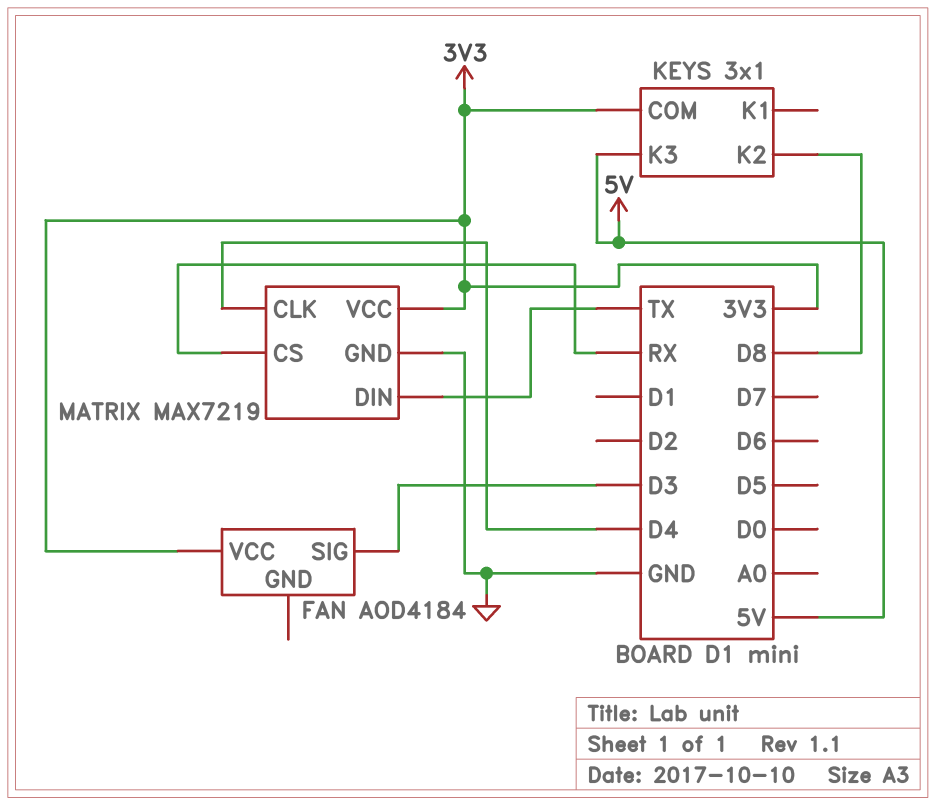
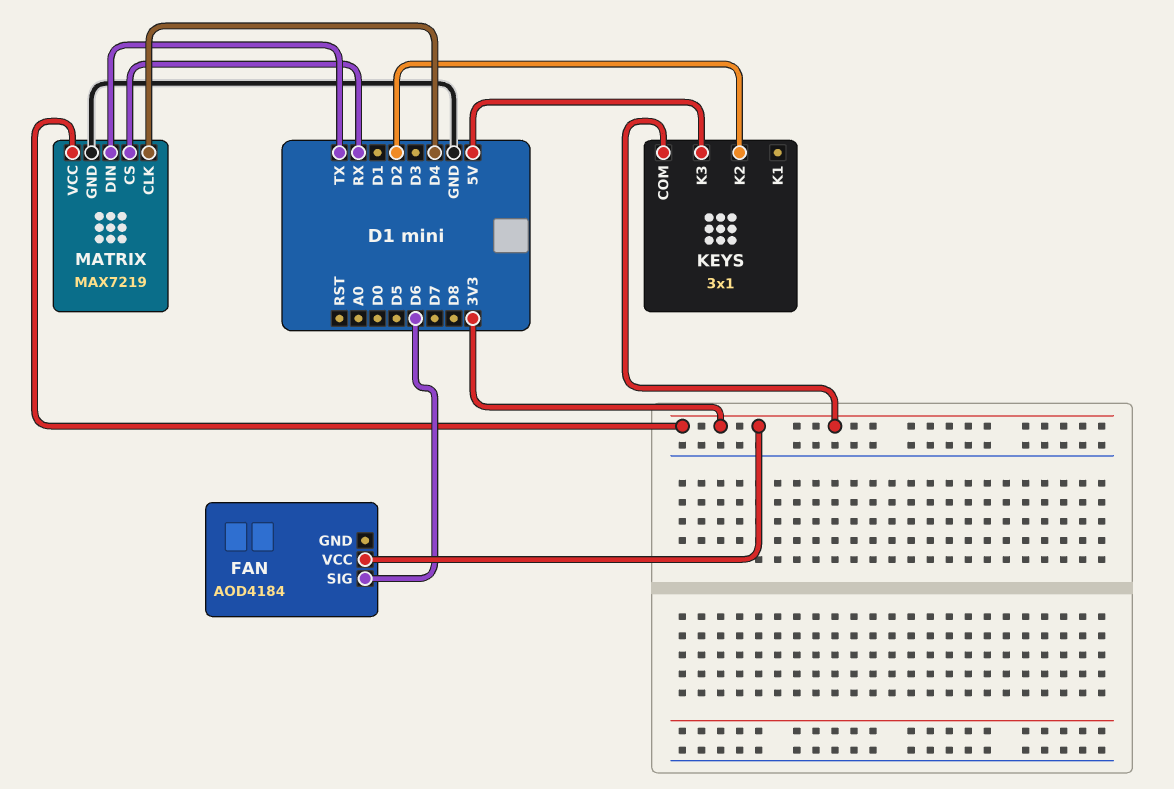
FAN pin SIG: D3 -> D6
KEYS pin K2: D8 -> D2

